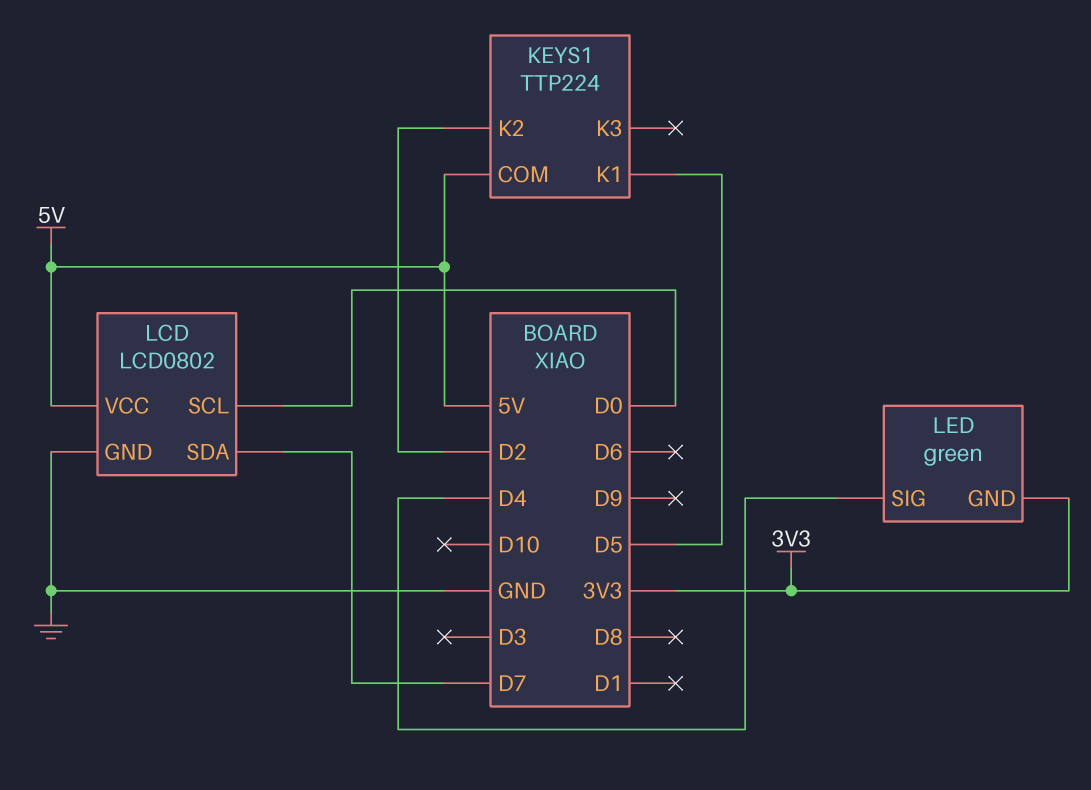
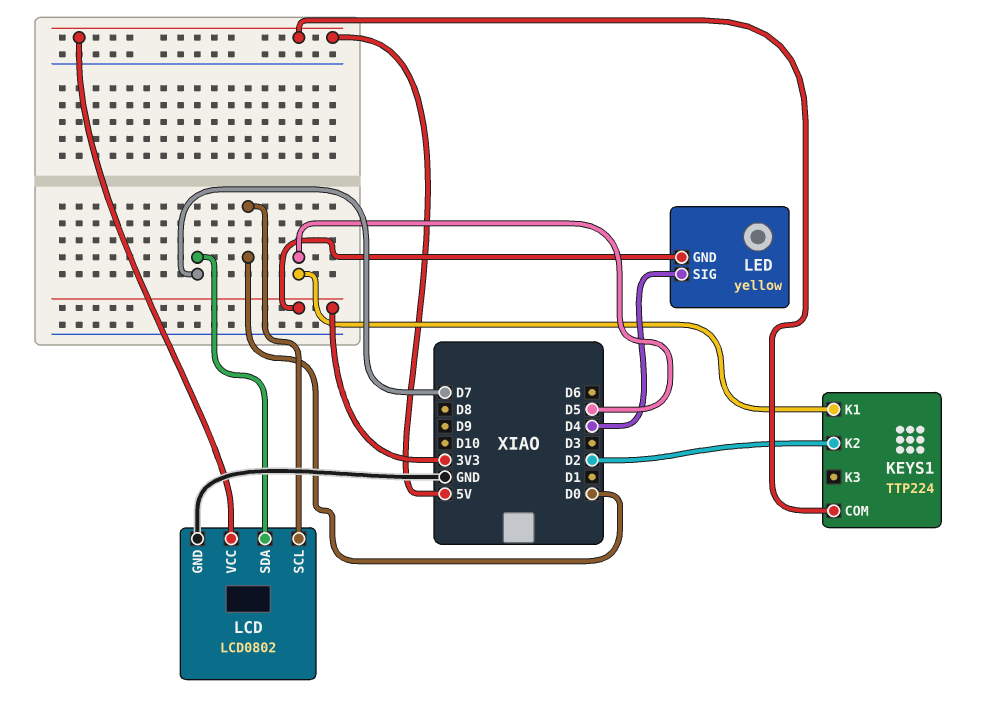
LED: green -> yellow

